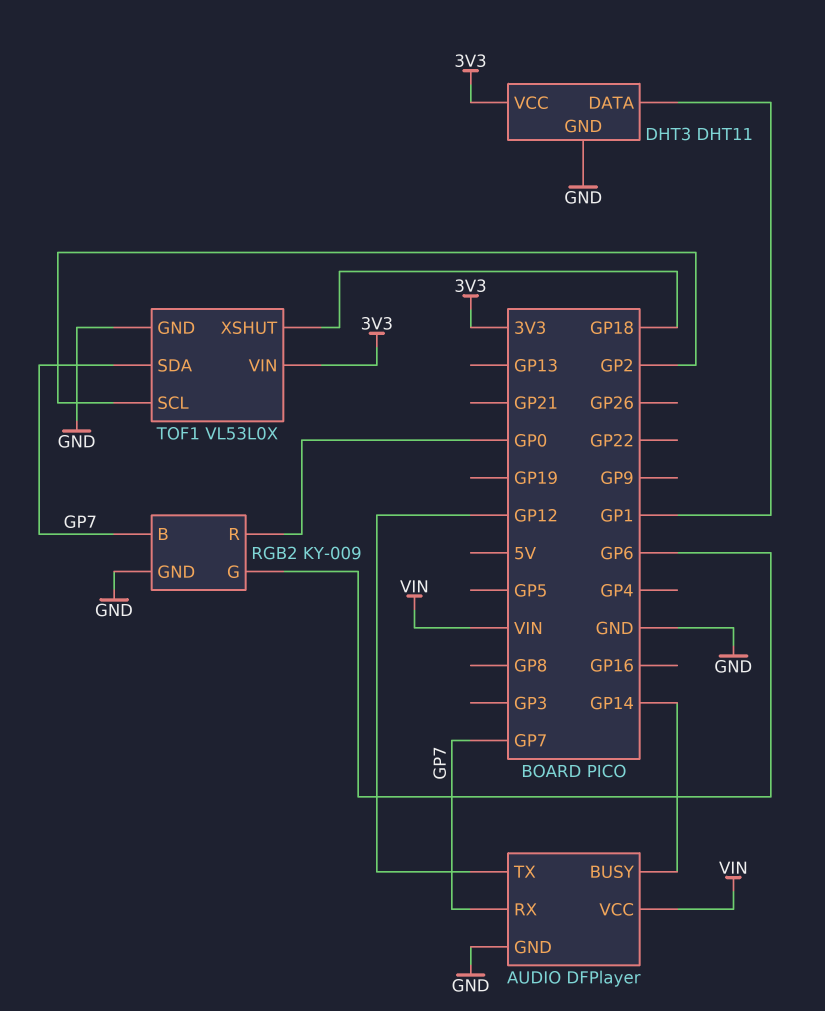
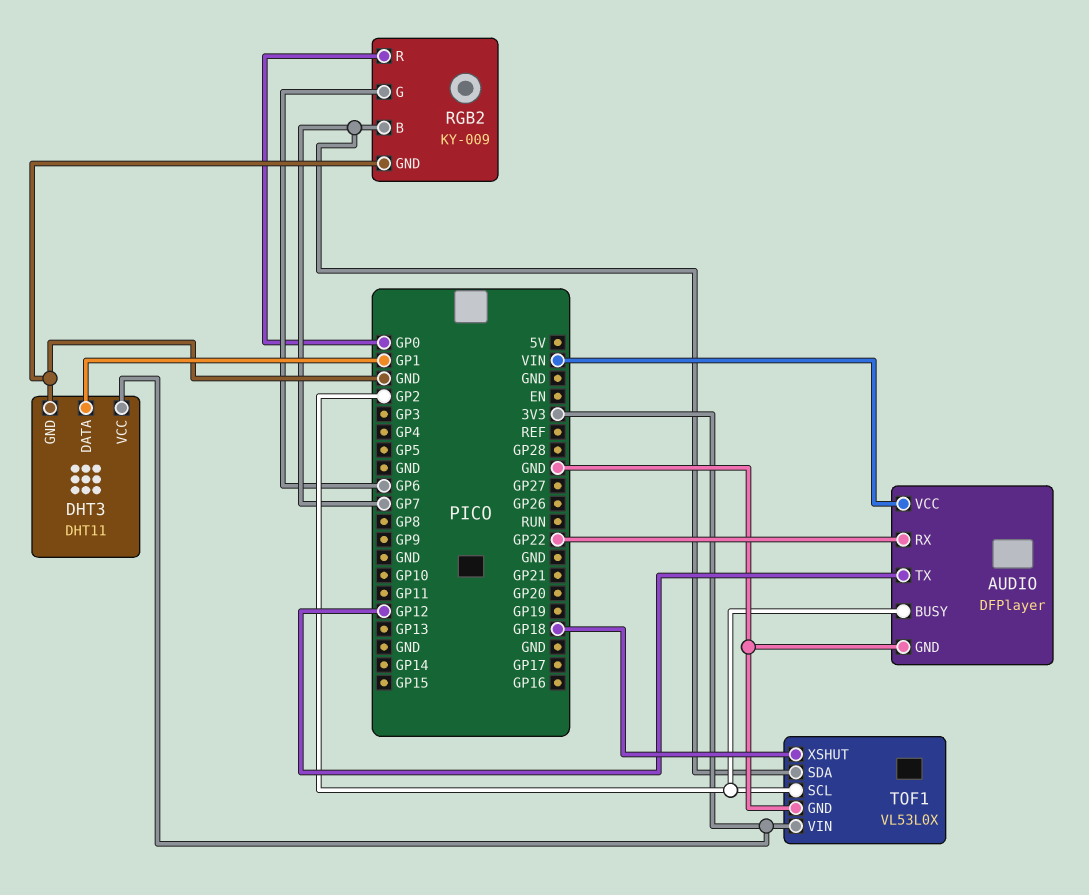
AUDIO pin BUSY: GP14 -> GP2
AUDIO pin RX: GP7 -> GP22

